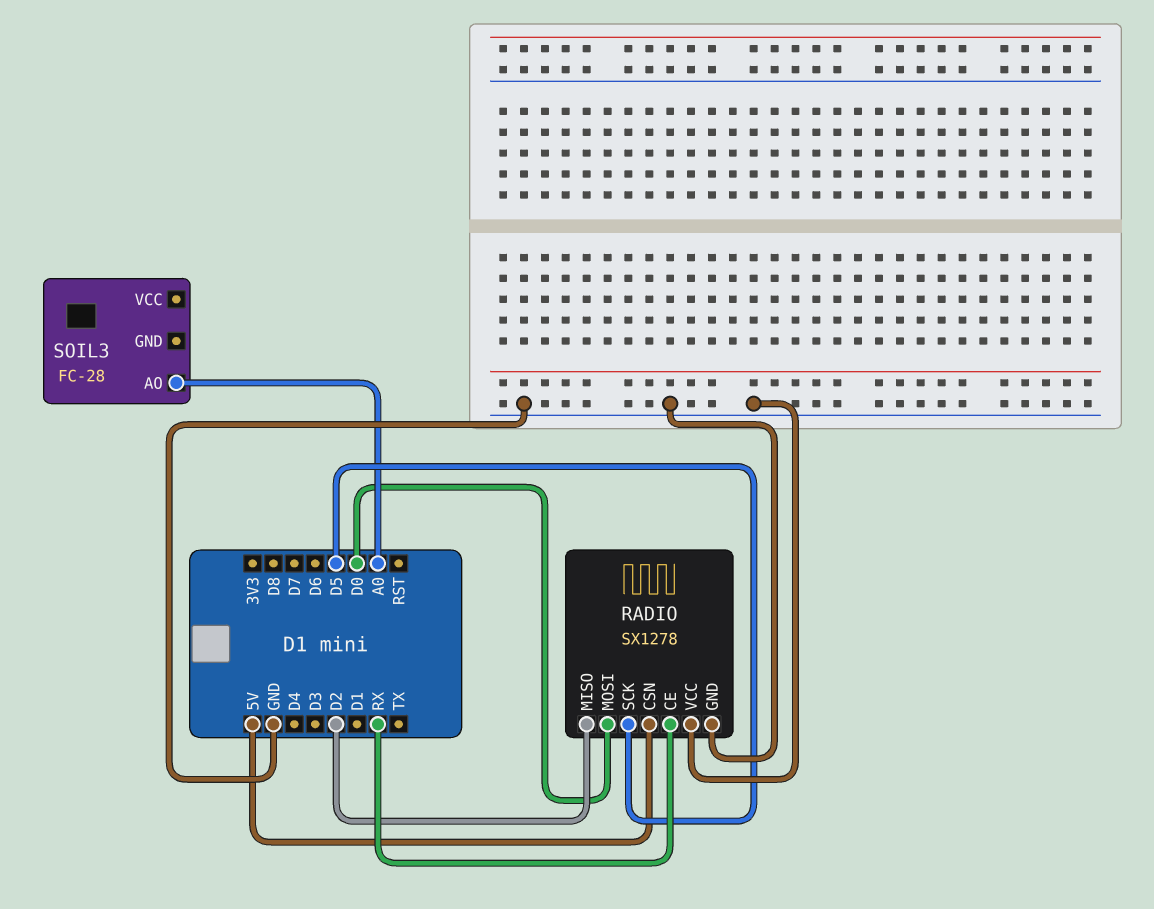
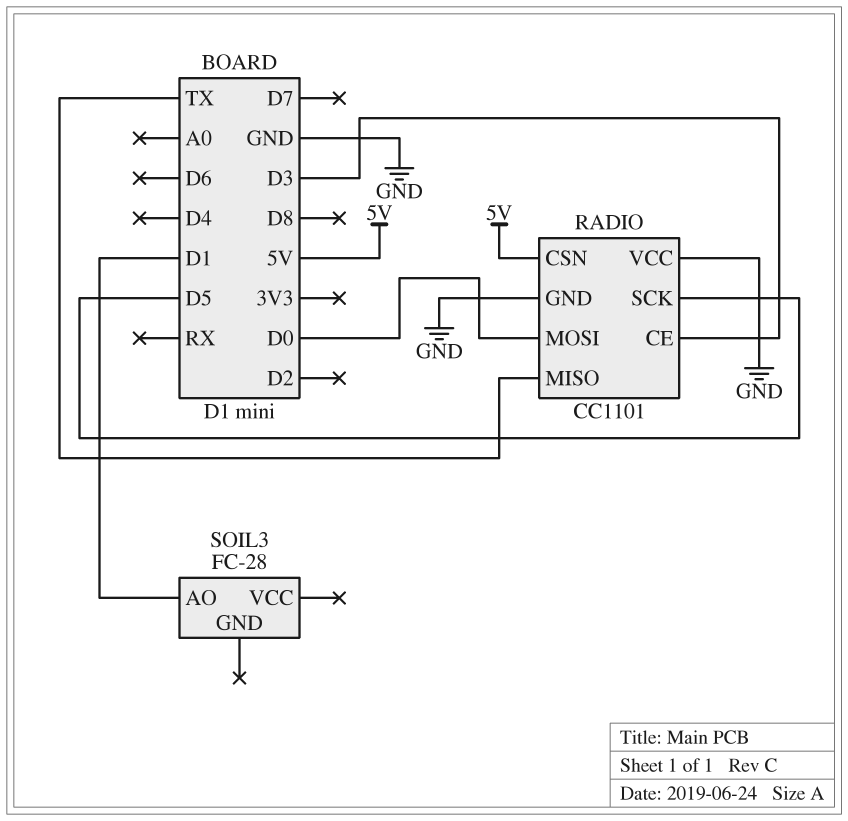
RADIO: SX1278 -> CC1101
RADIO pin CE: RX -> D3
RADIO pin MISO: D2 -> TX
SOIL3 pin AO: A0 -> D1

